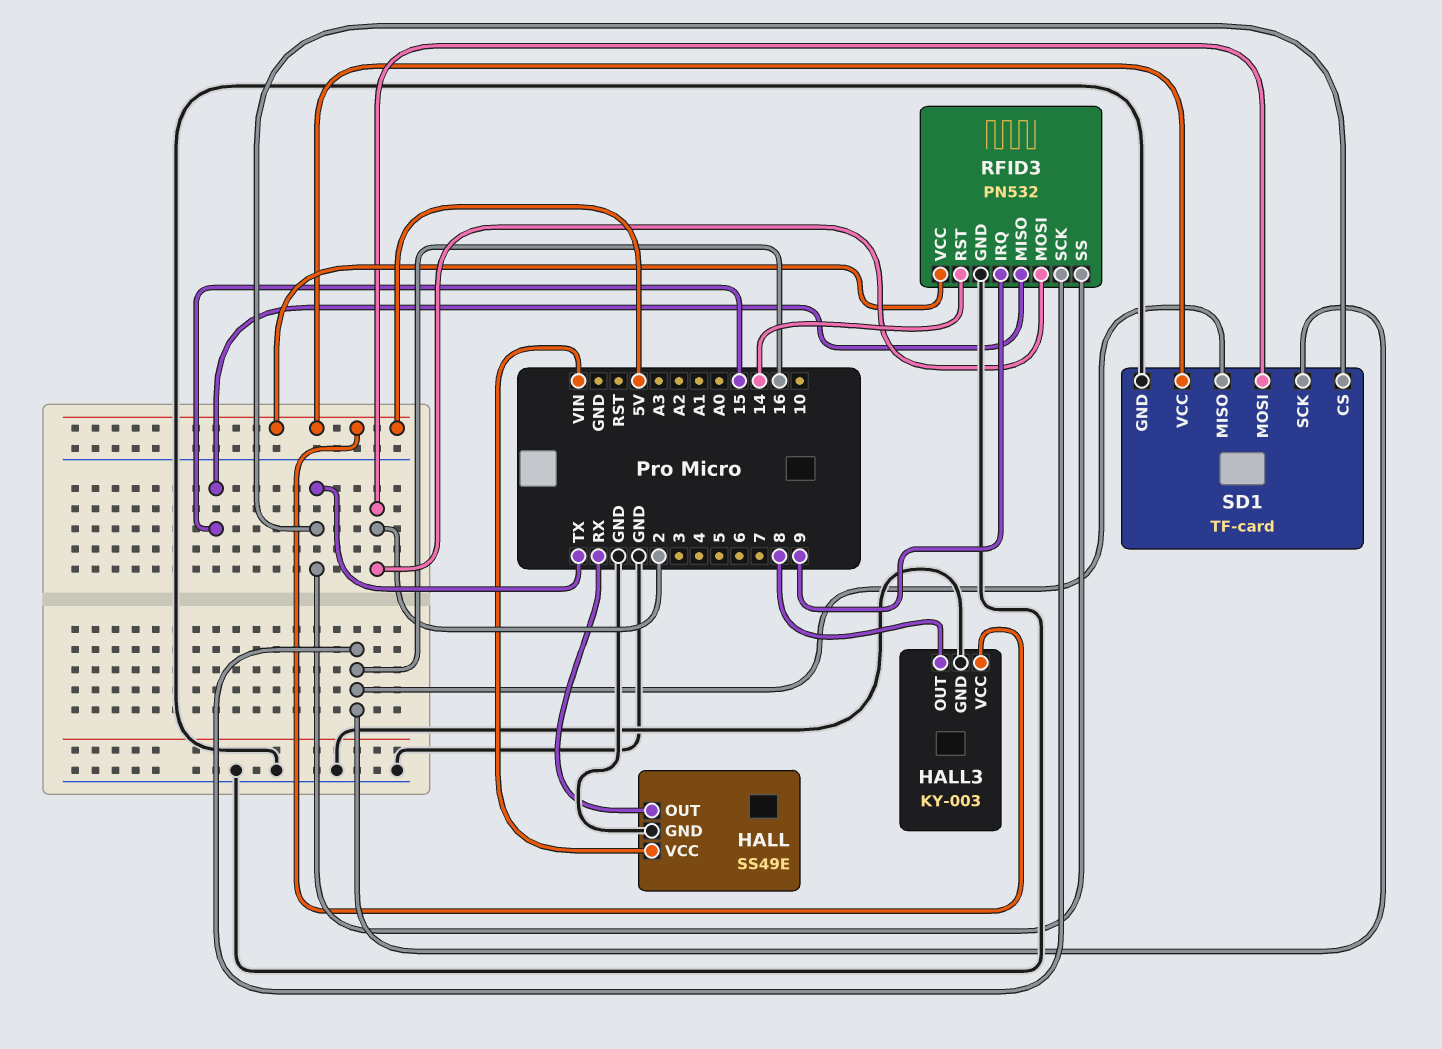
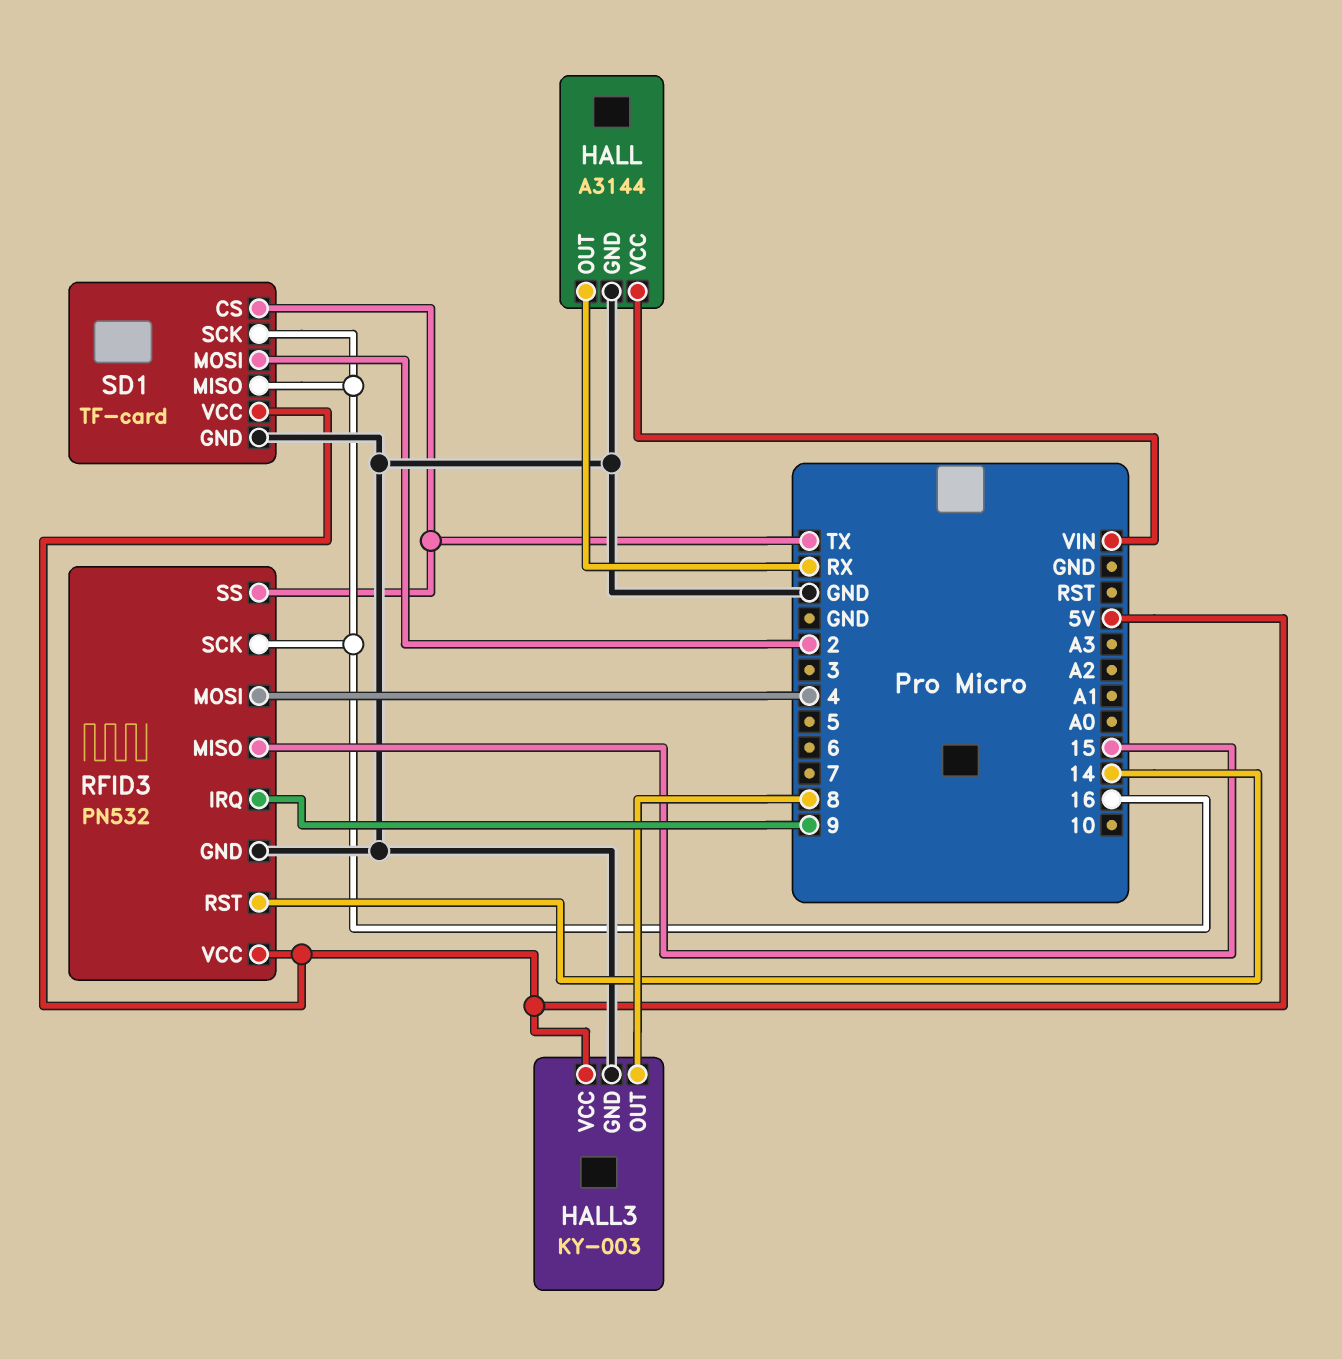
HALL: SS49E -> A3144
RFID3 pin MOSI: 2 -> 4

